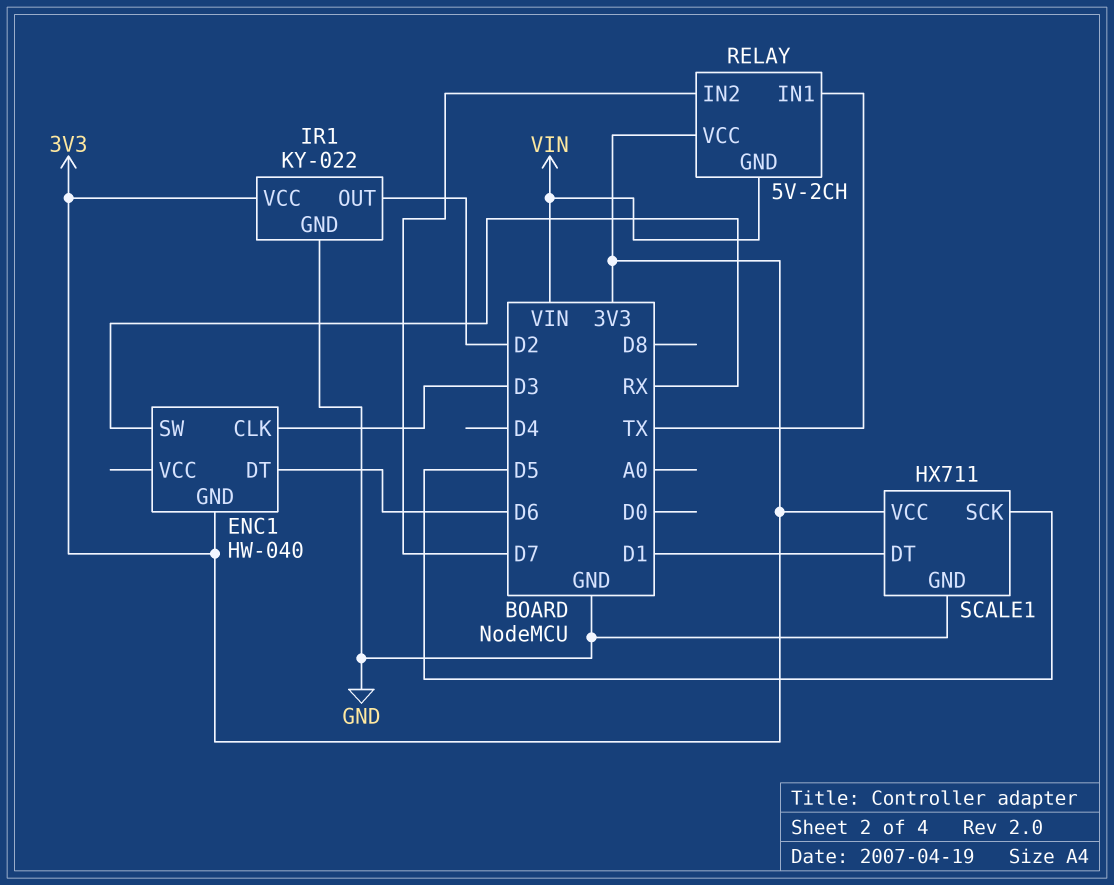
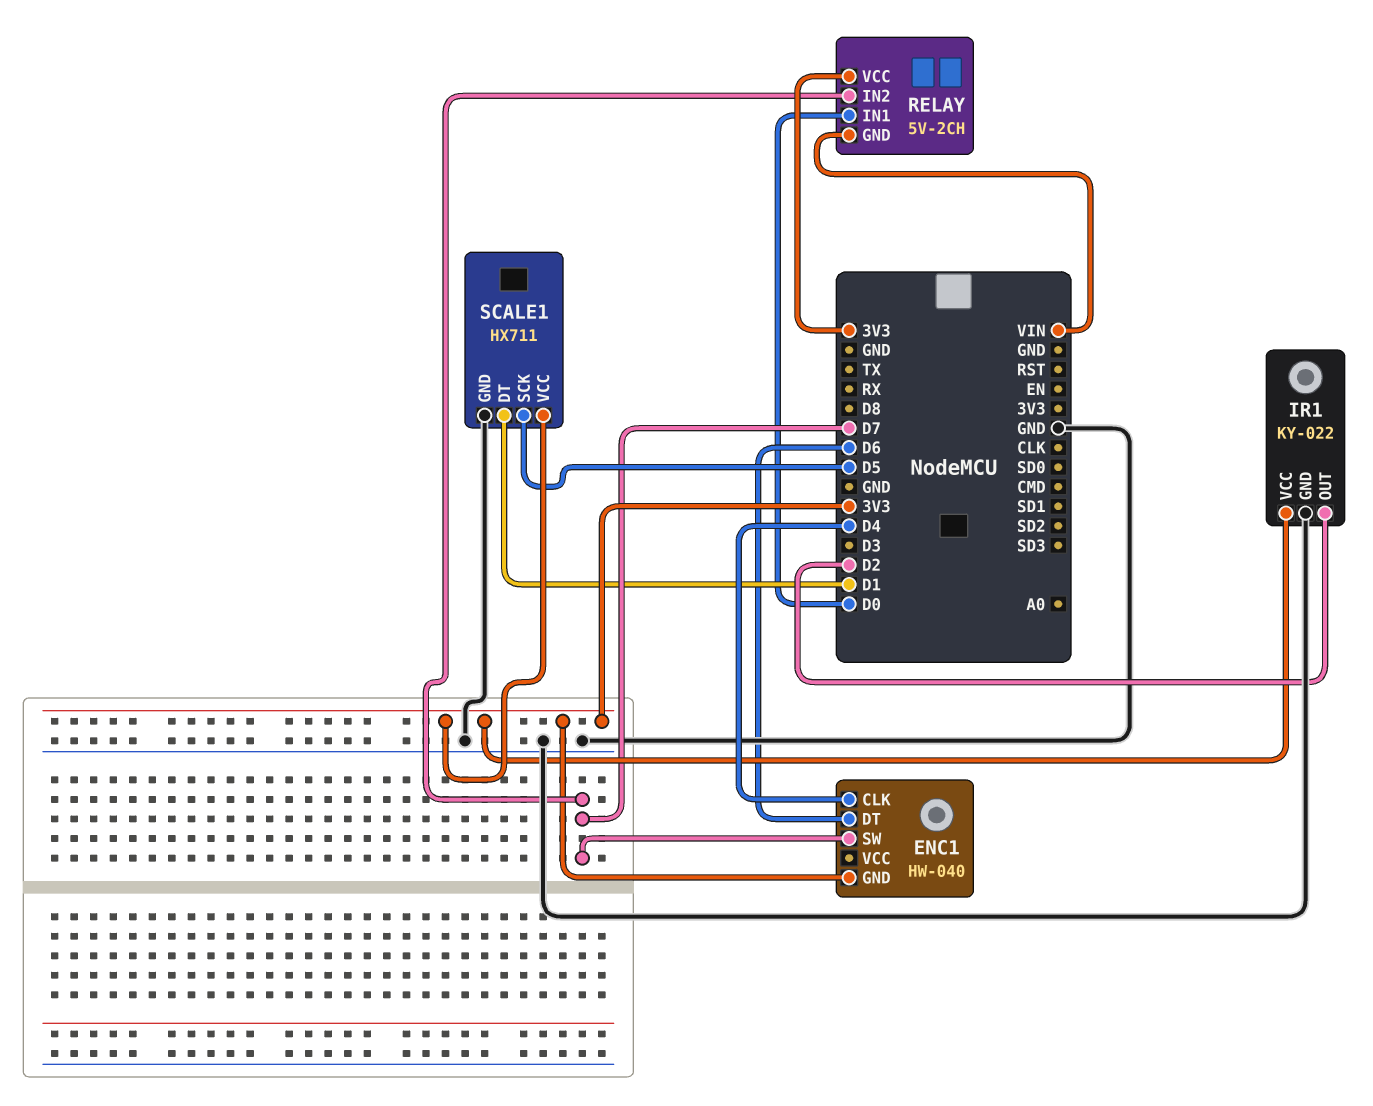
ENC1 pin CLK: D3 -> D4
ENC1 pin SW: RX -> D7
RELAY pin IN1: TX -> D0

